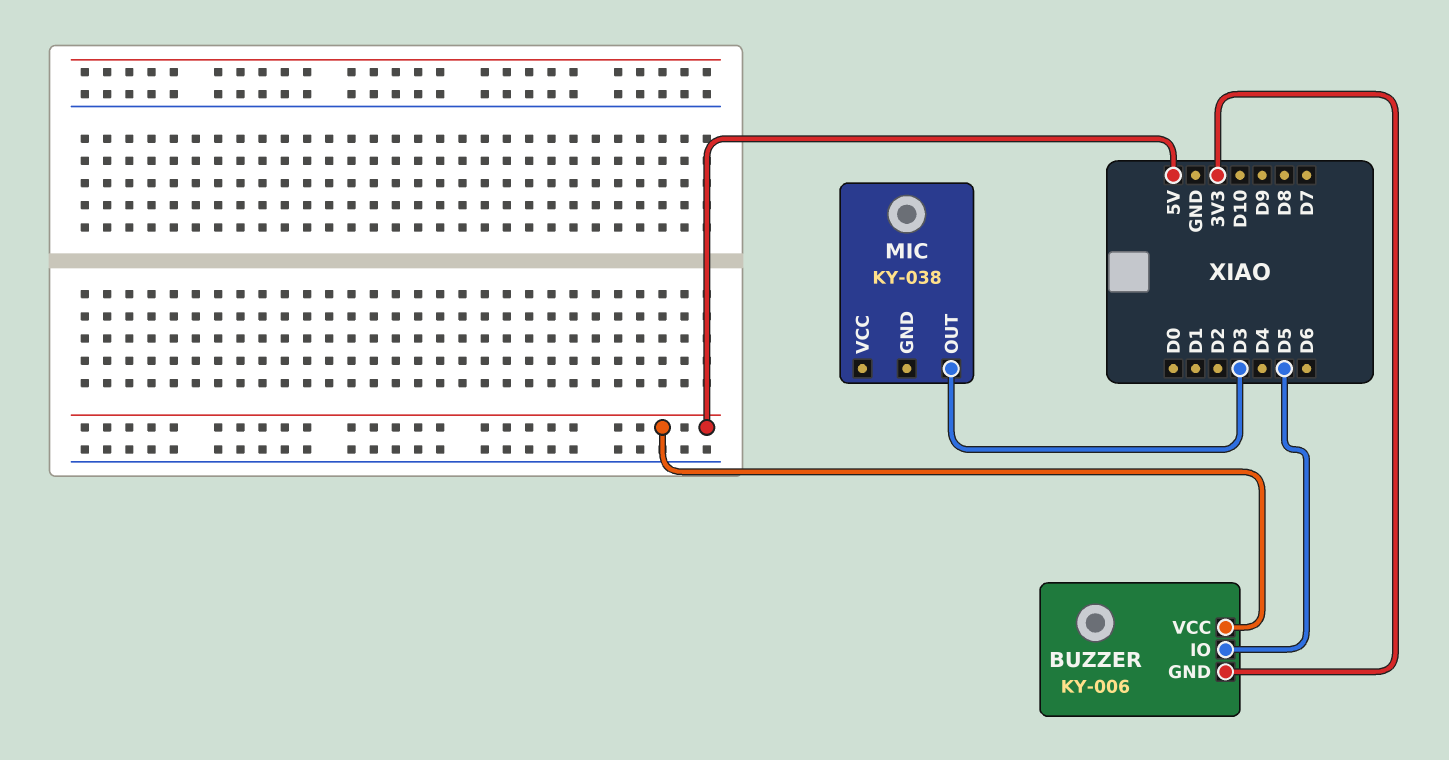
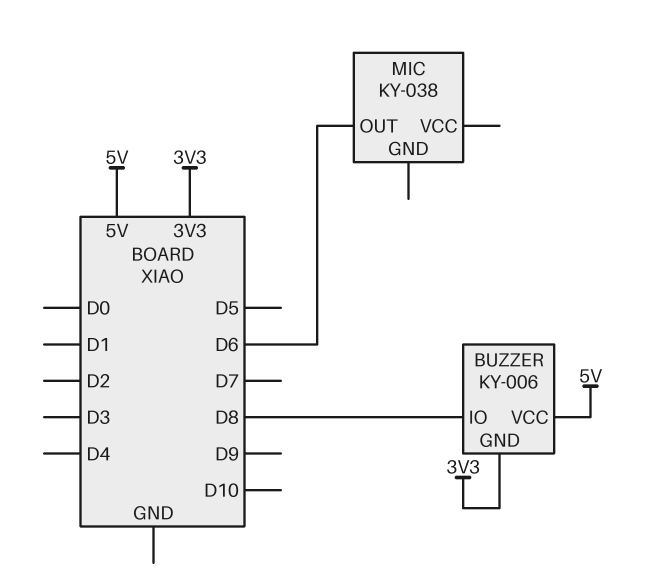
BUZZER pin IO: D5 -> D8
MIC pin OUT: D3 -> D6

